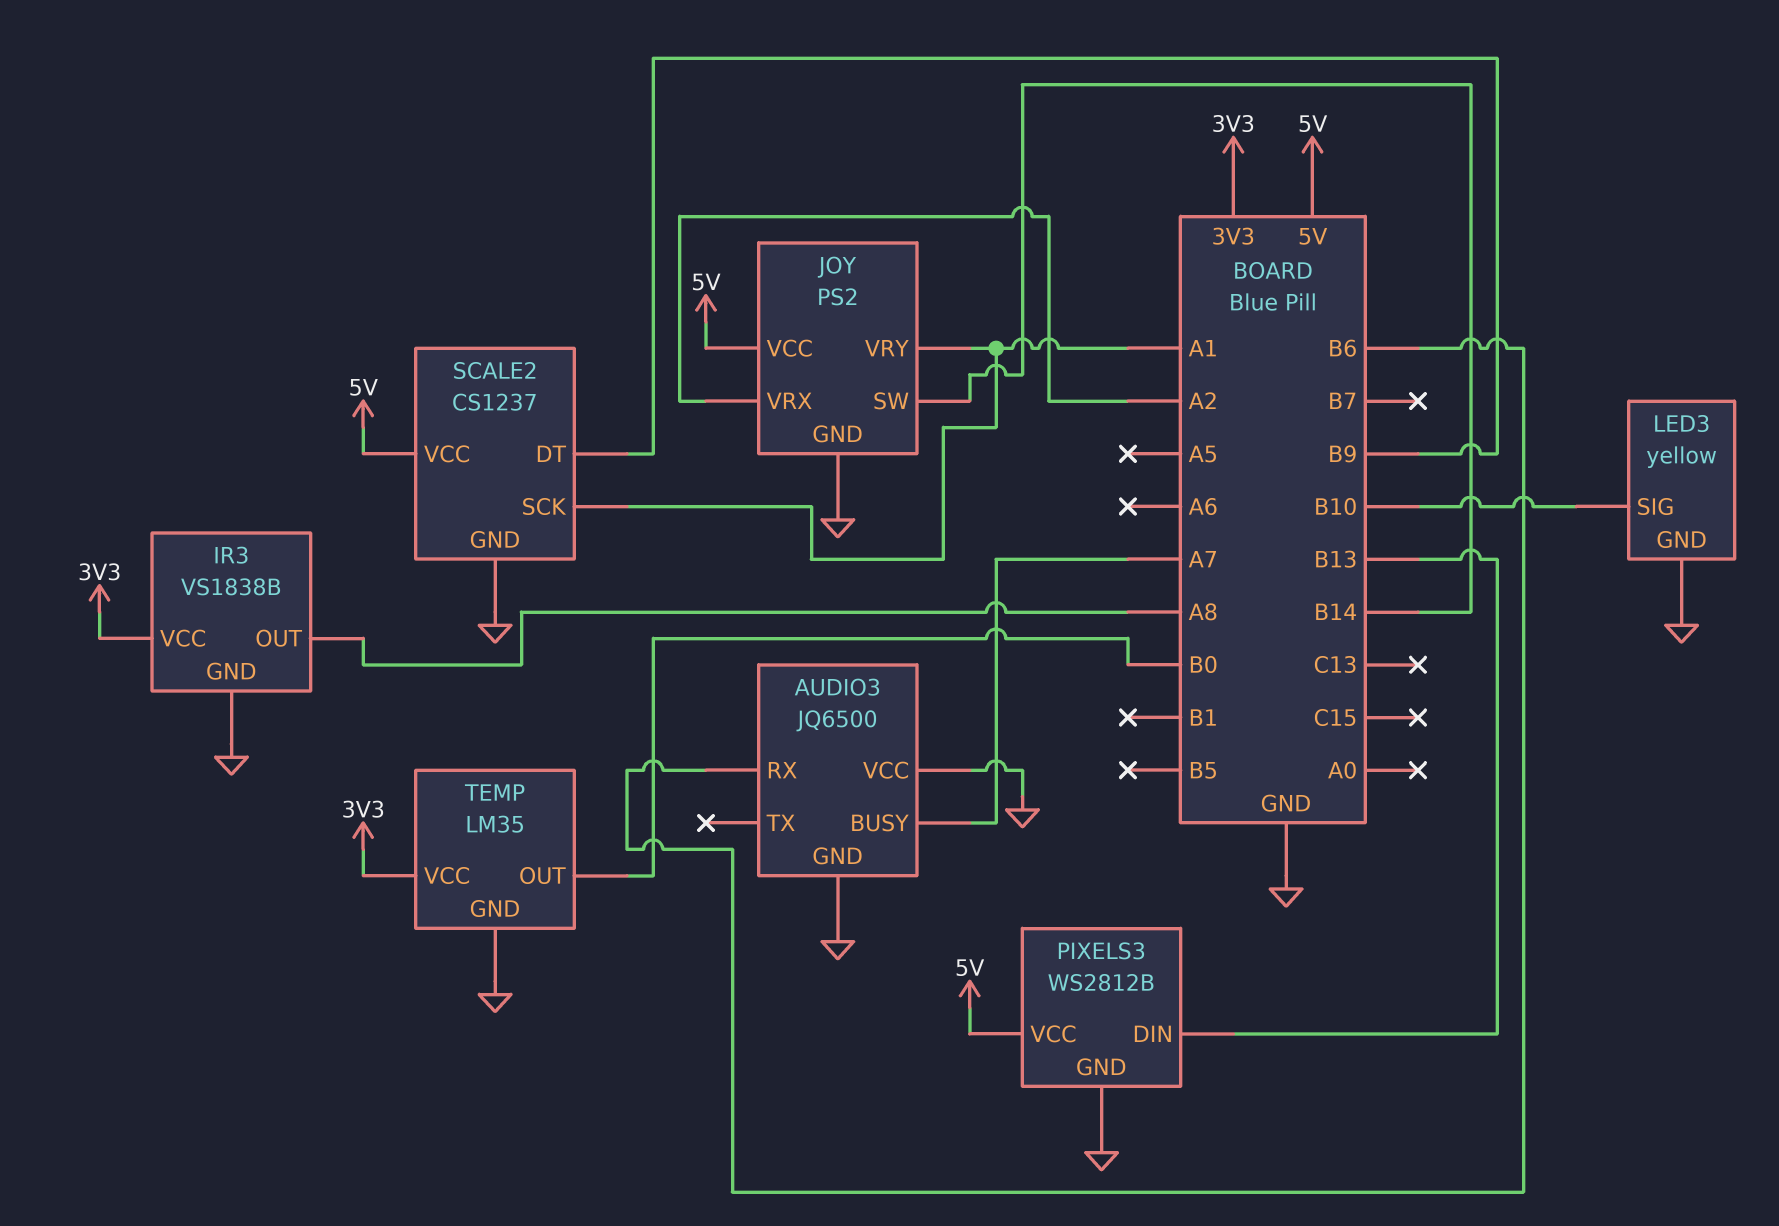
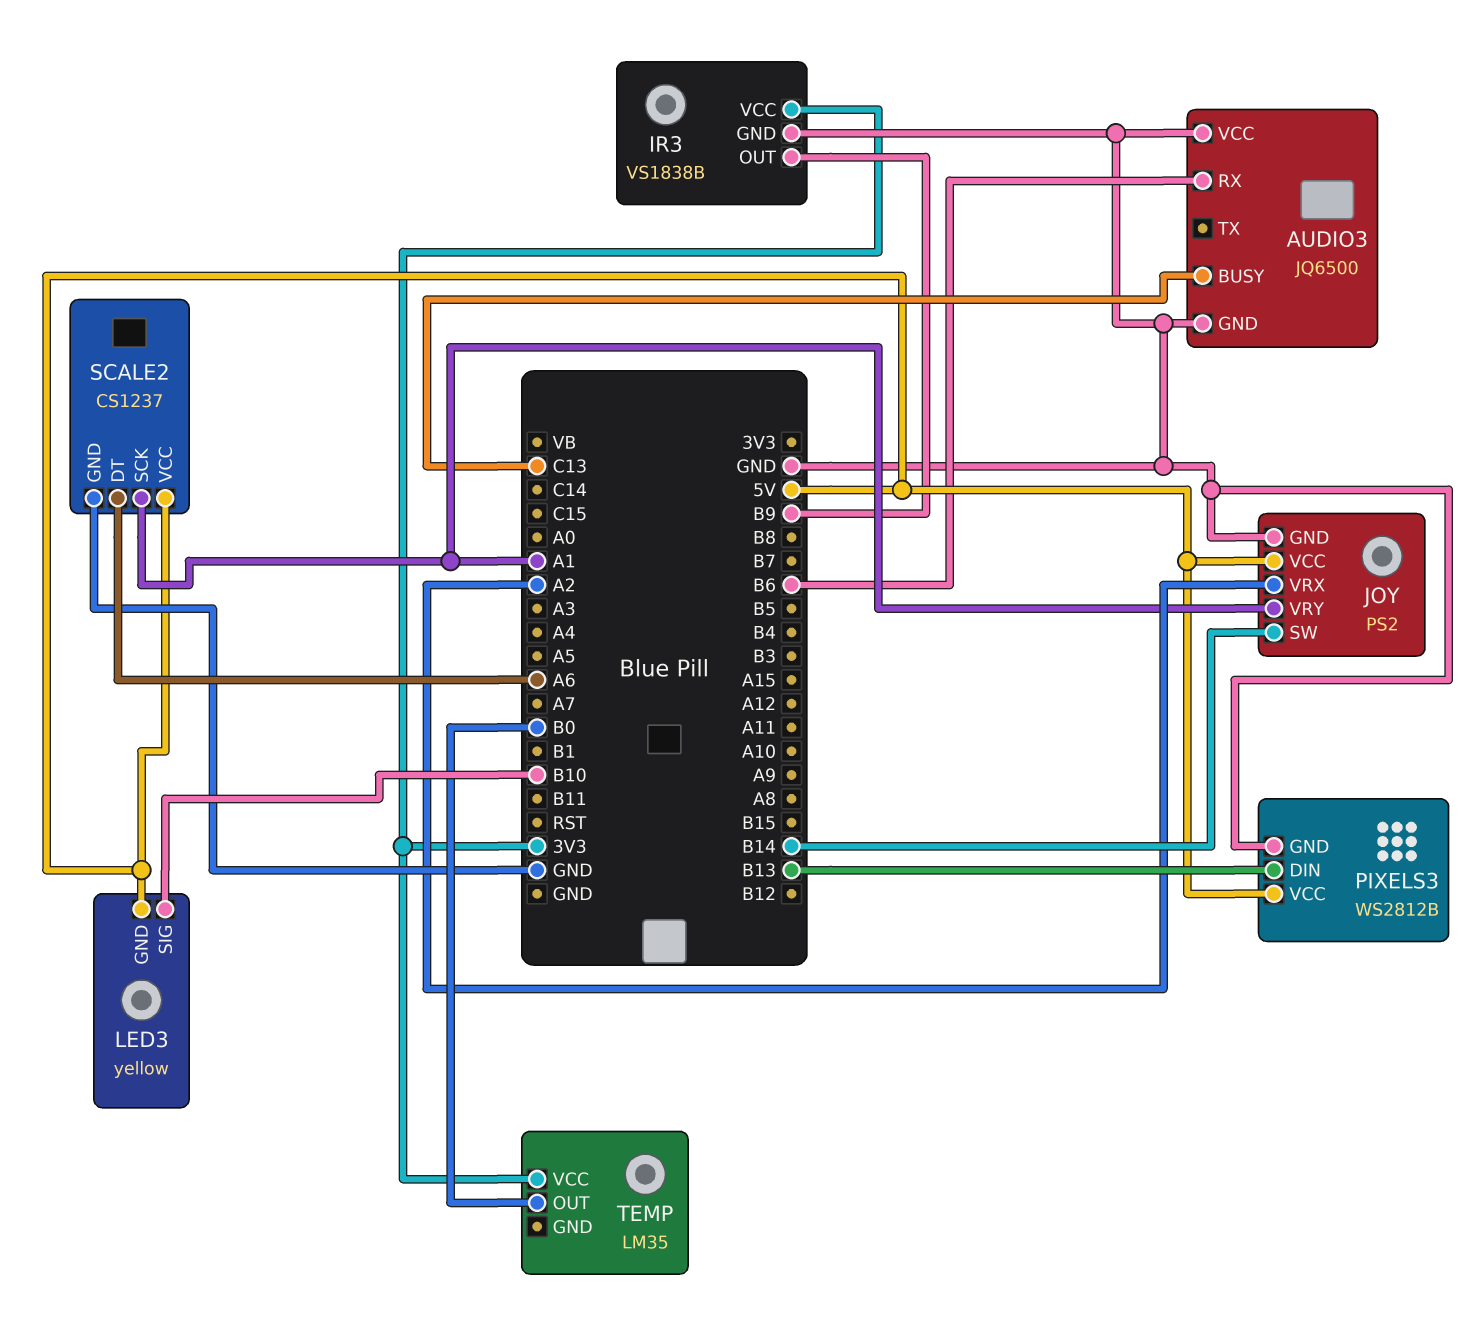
AUDIO3 pin BUSY: A7 -> C13
IR3 pin OUT: A8 -> B9
LED3 pin GND: GND -> 5V
SCALE2 pin DT: B9 -> A6
TEMP pin GND: GND -> none

